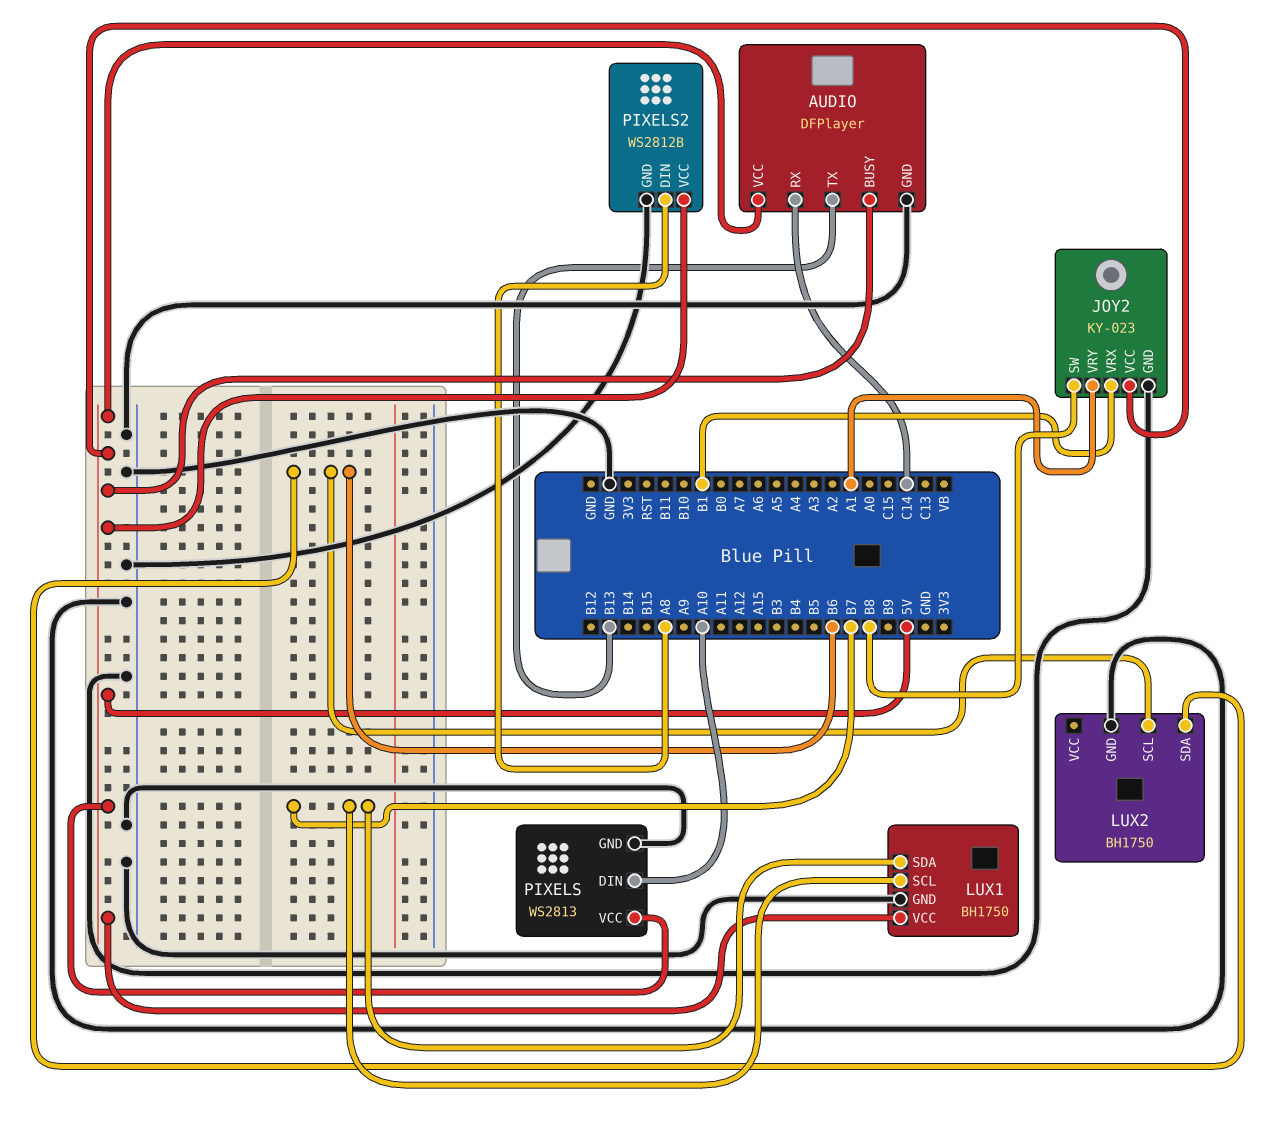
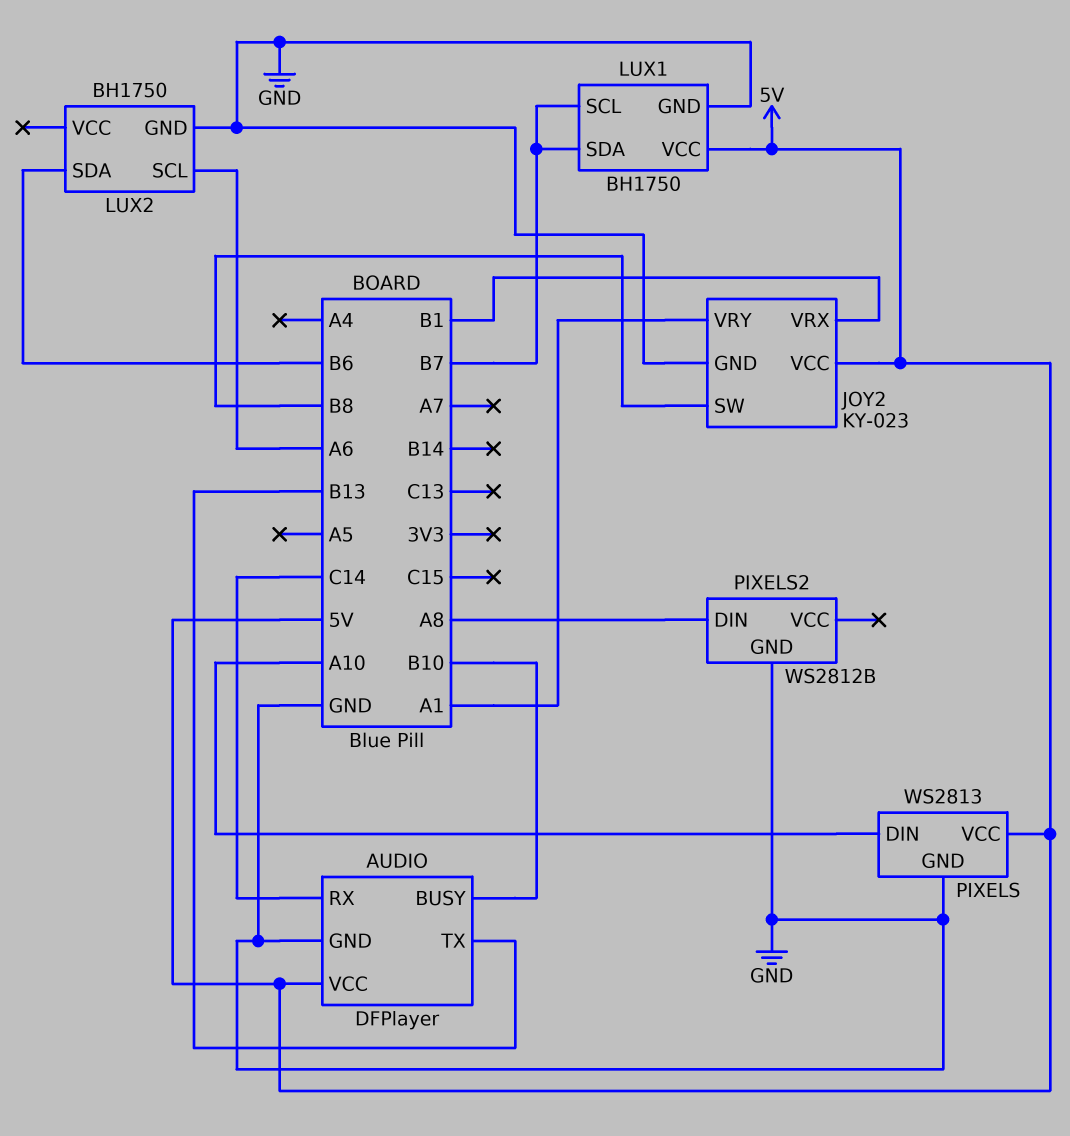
AUDIO pin BUSY: 5V -> B10
LUX2 pin SCL: B6 -> A6
PIXELS2 pin VCC: 5V -> none

